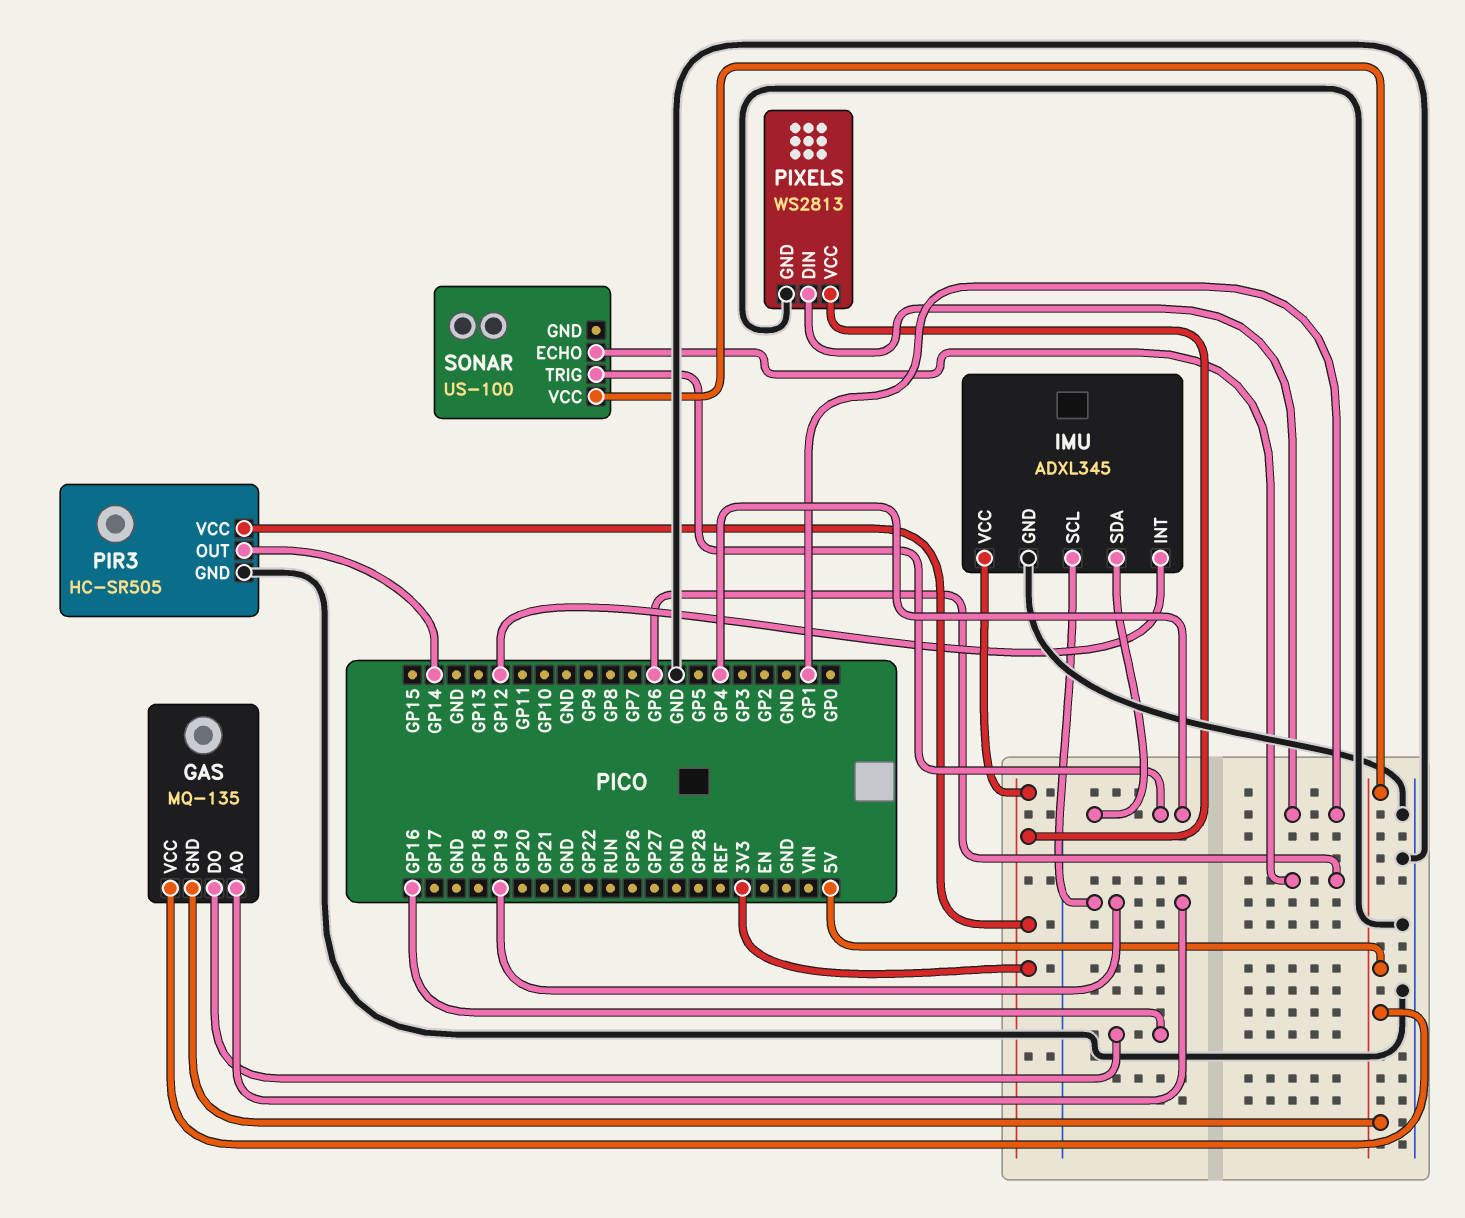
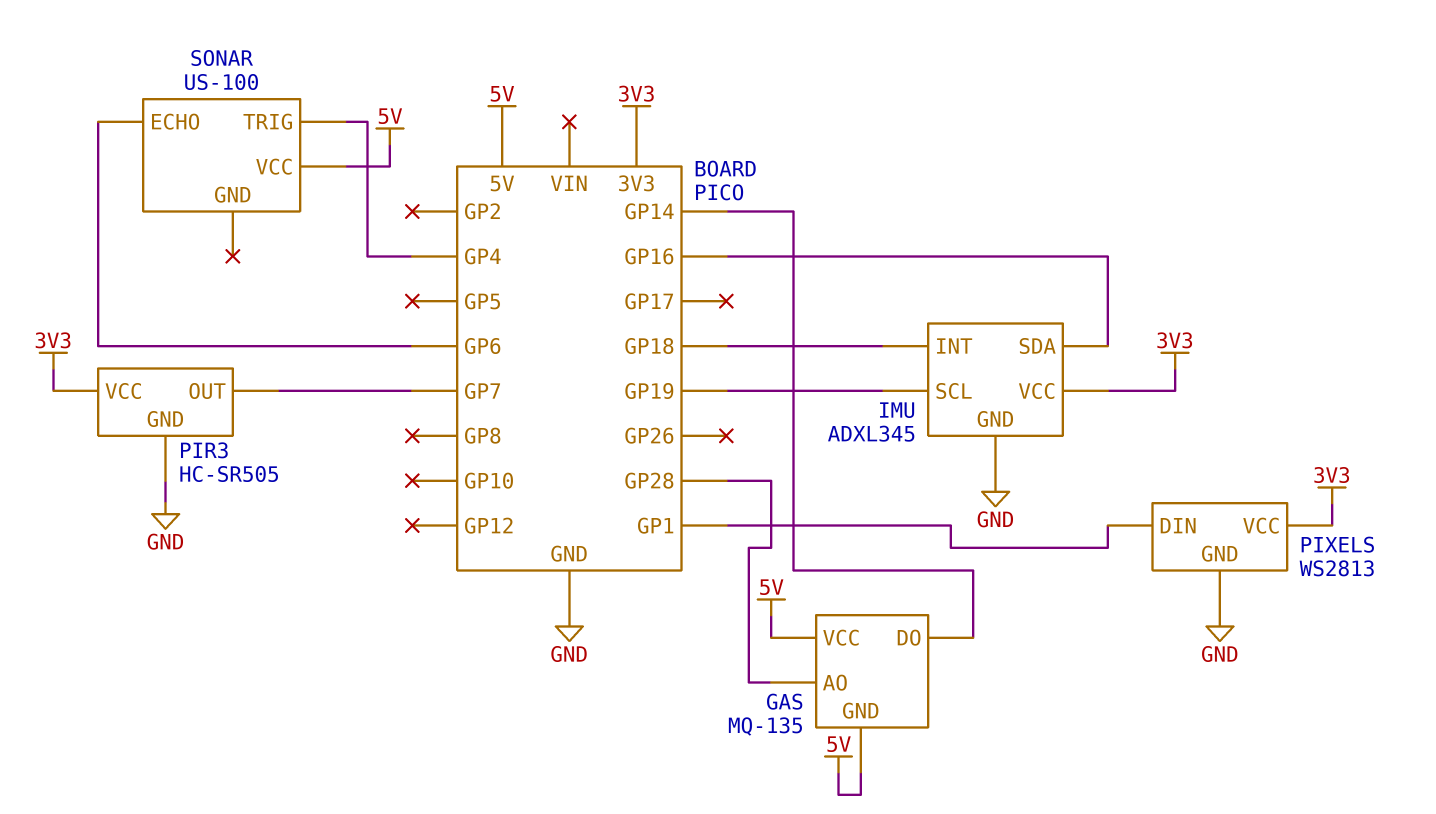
GAS pin AO: GP19 -> GP28
GAS pin DO: GP16 -> GP14
IMU pin INT: GP12 -> GP18
IMU pin SDA: GP4 -> GP16
PIR3 pin OUT: GP14 -> GP7

